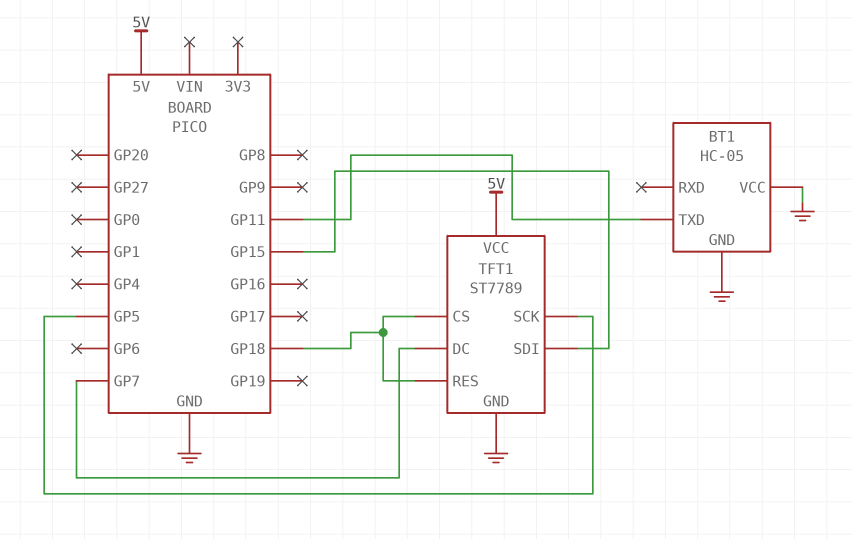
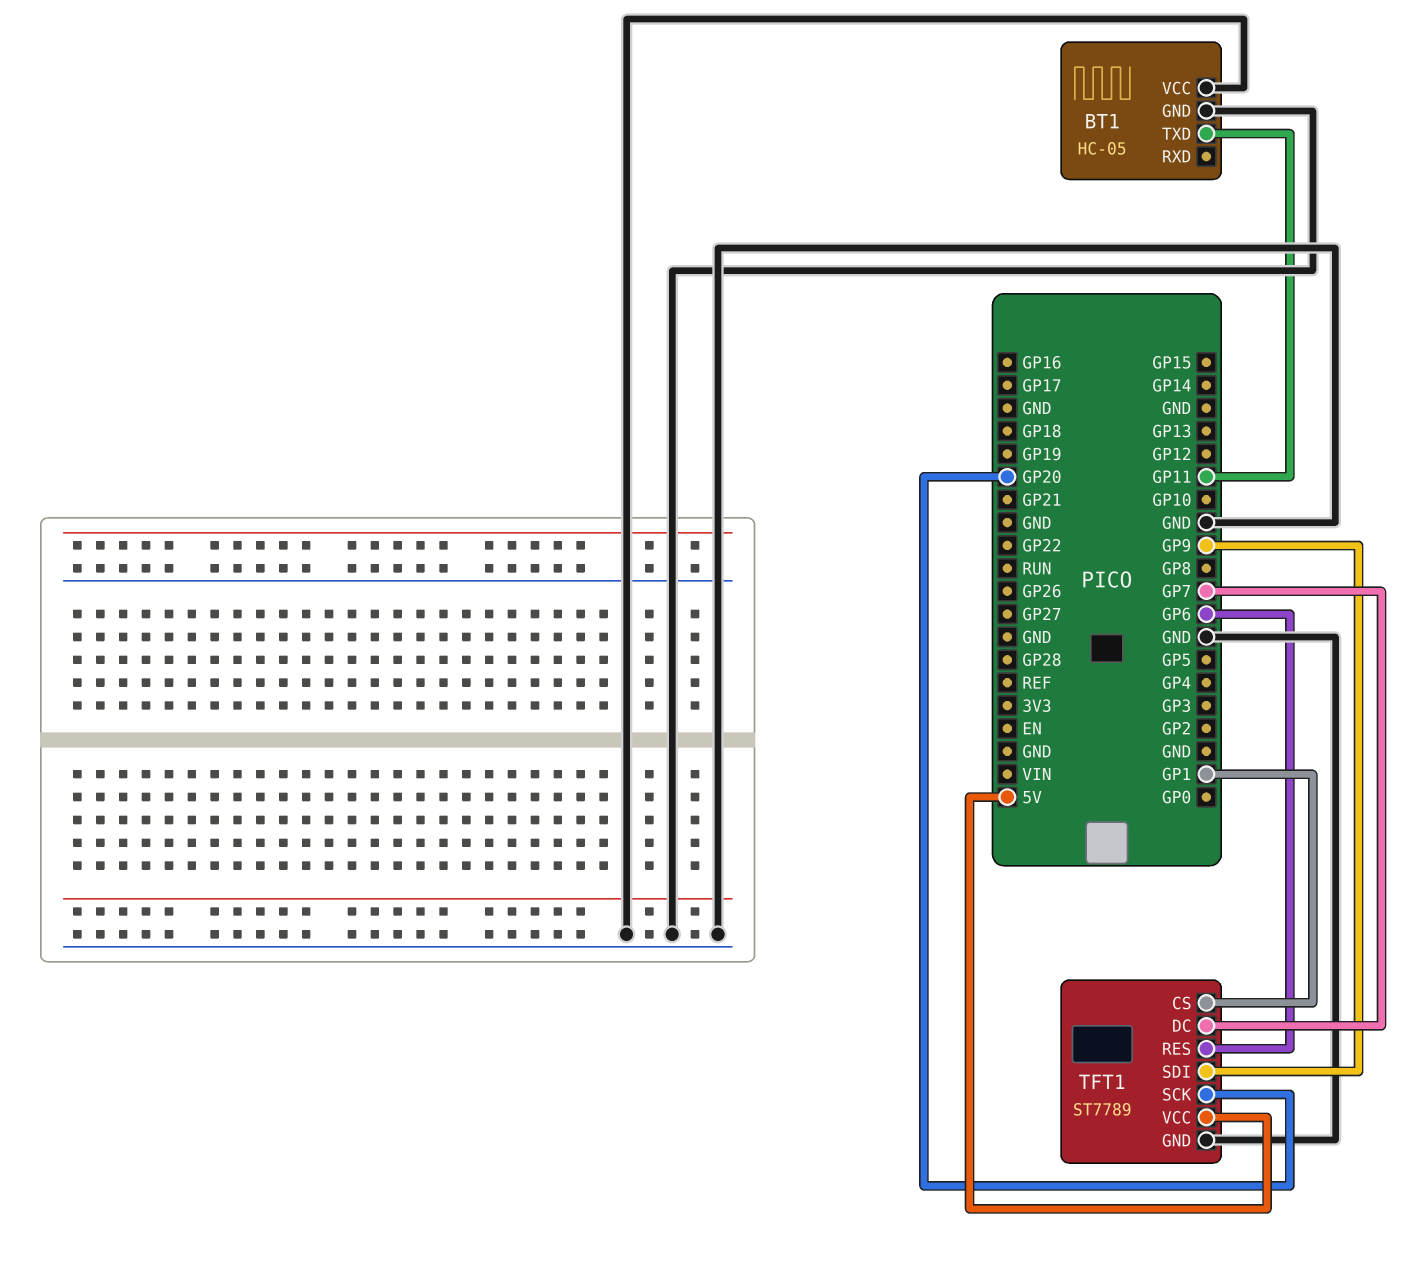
TFT1 pin CS: GP18 -> GP1
TFT1 pin RES: GP18 -> GP6
TFT1 pin SCK: GP5 -> GP20
TFT1 pin SDI: GP15 -> GP9

